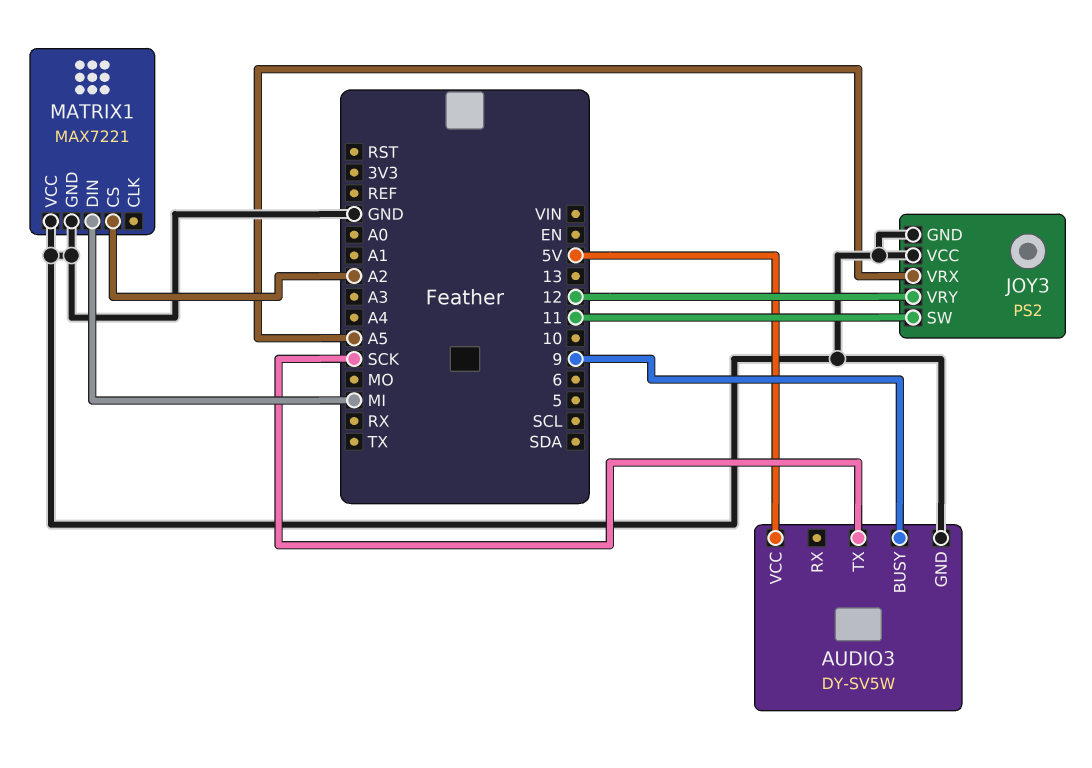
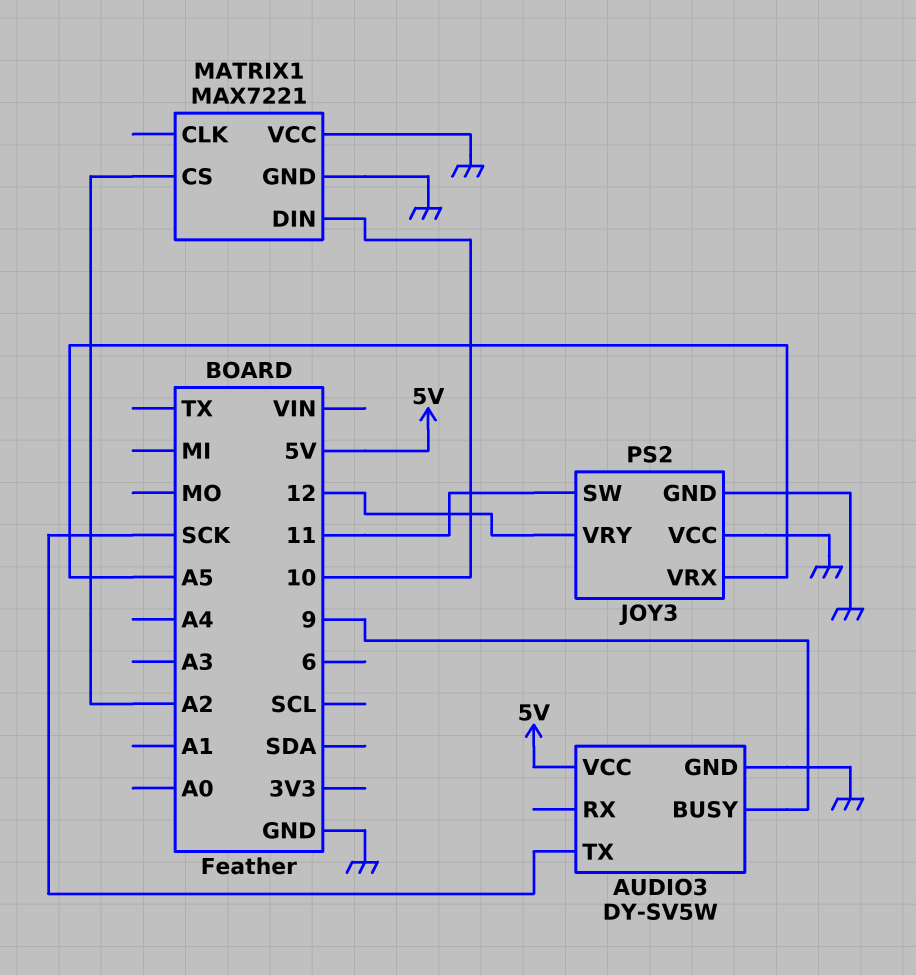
MATRIX1 pin DIN: MI -> 10

